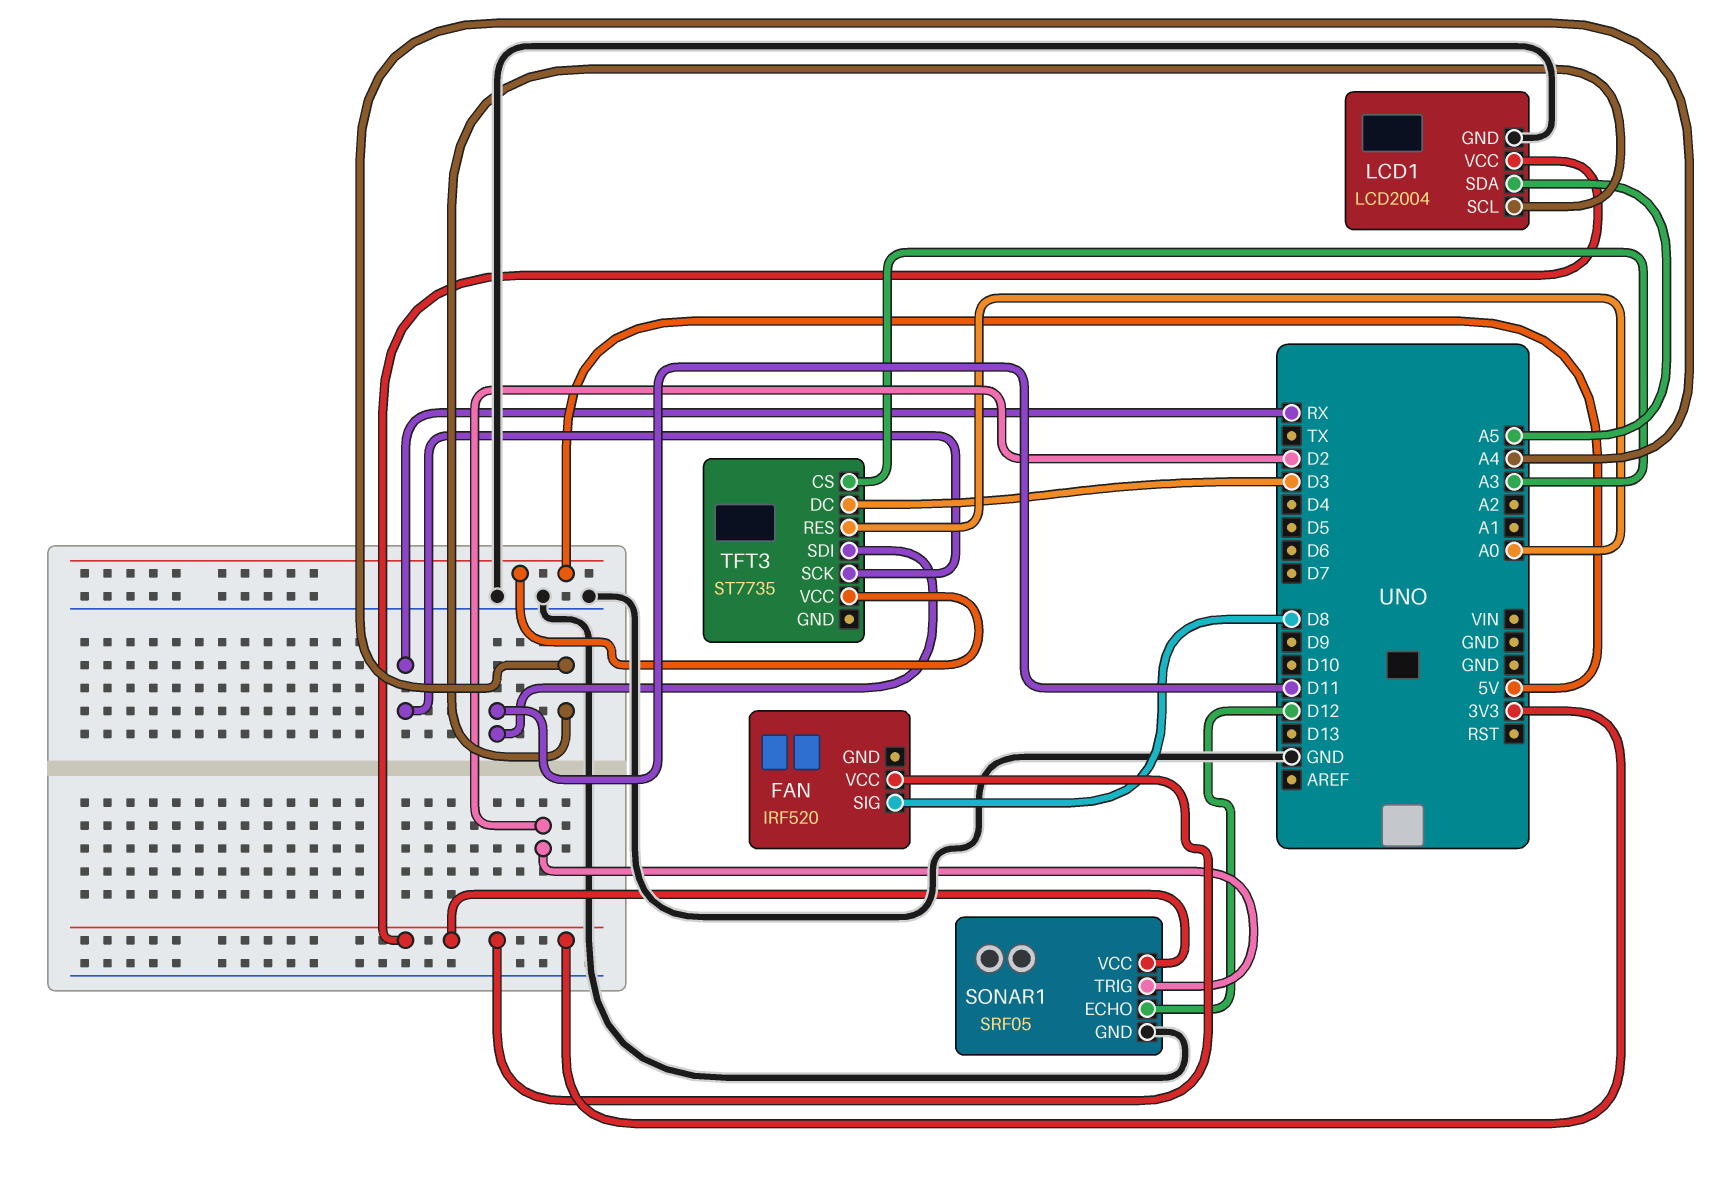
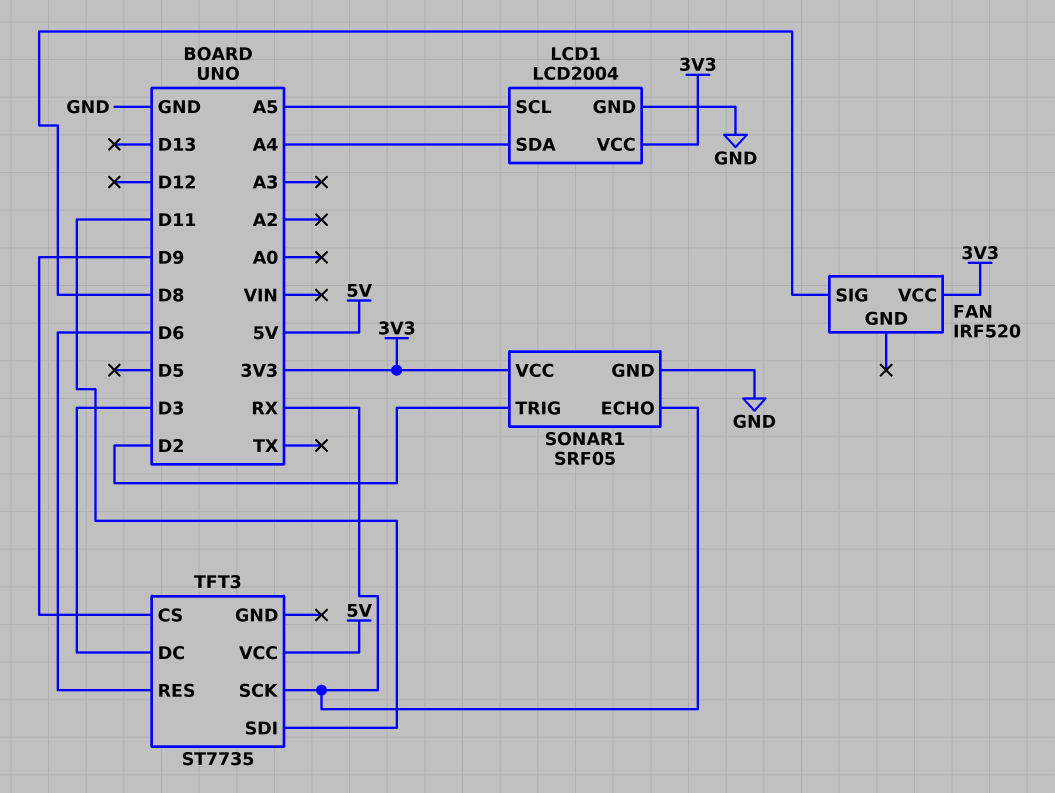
LCD1 pin SCL: A4 -> A5
LCD1 pin SDA: A5 -> A4
SONAR1 pin ECHO: D12 -> RX
TFT3 pin CS: A3 -> D9
TFT3 pin RES: A0 -> D6

